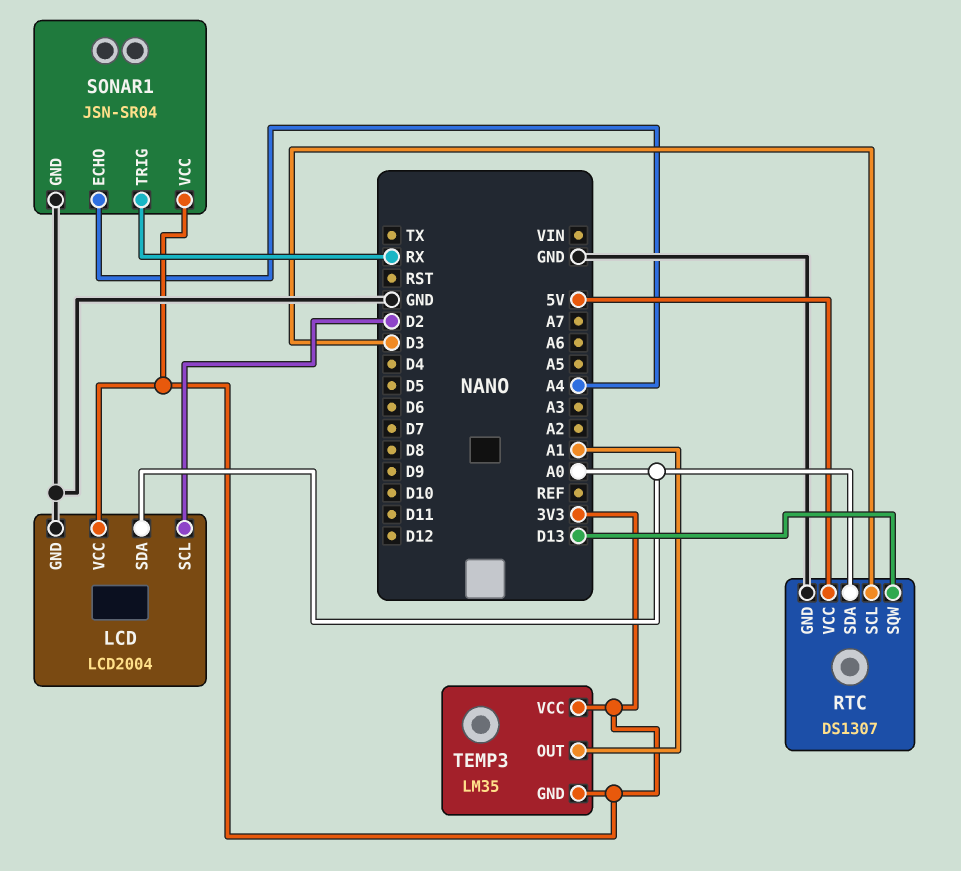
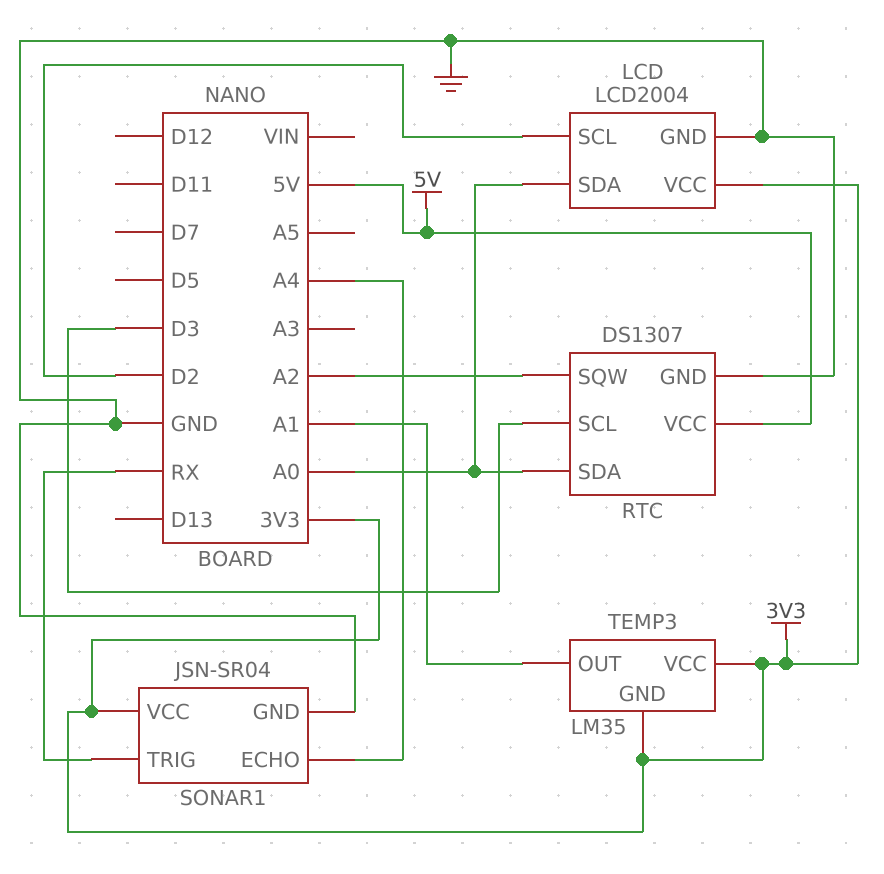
RTC pin SQW: D13 -> A2

